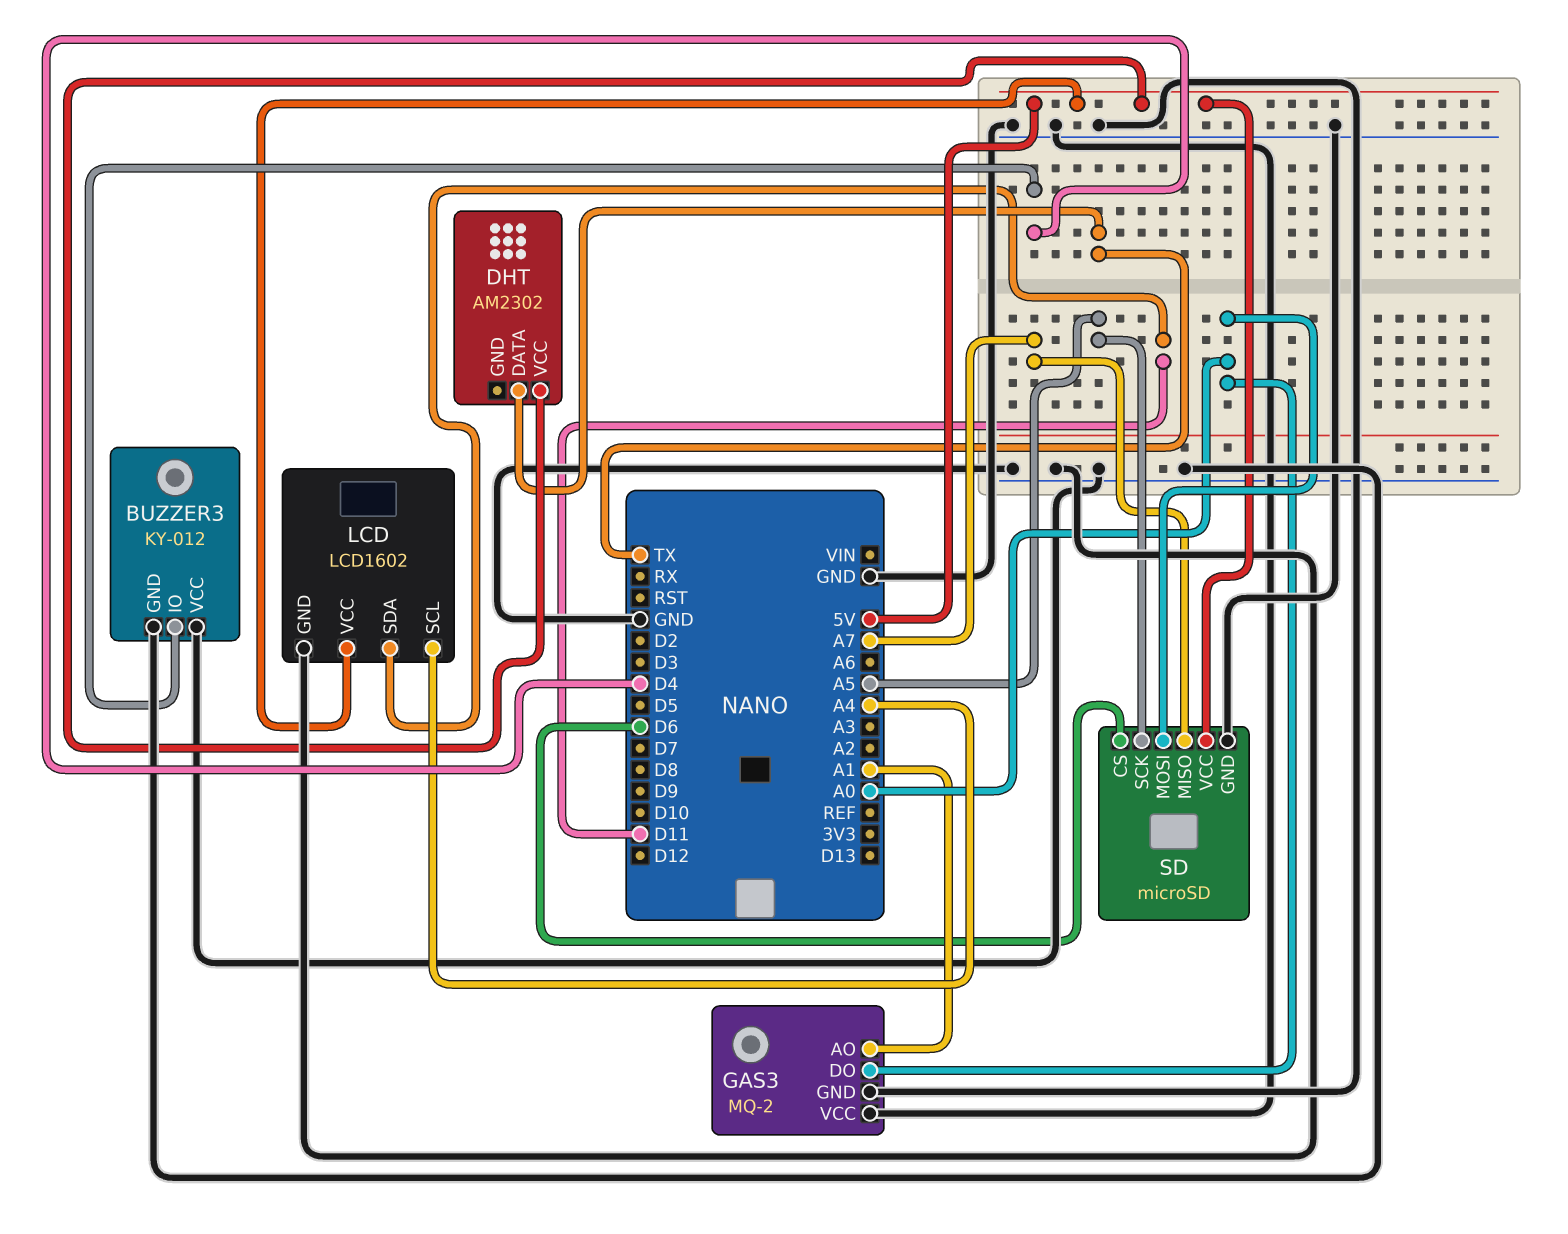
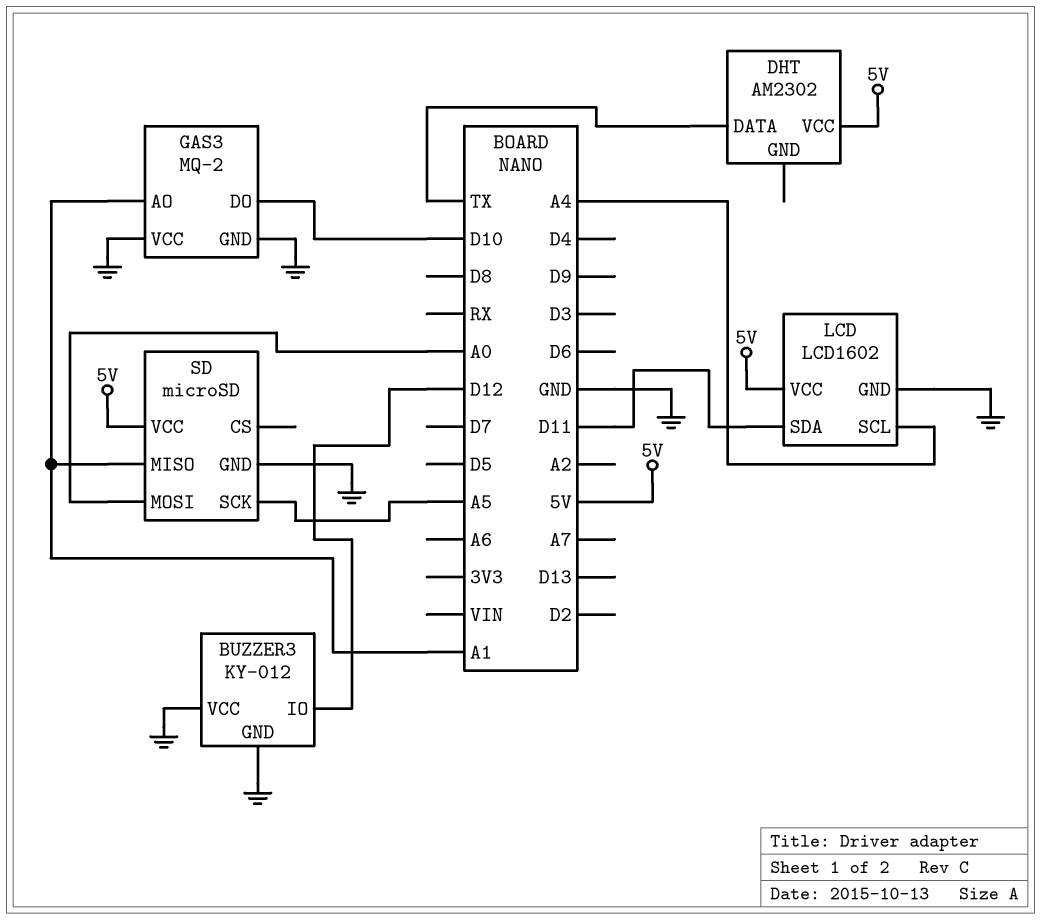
BUZZER3 pin IO: D4 -> D12
GAS3 pin DO: A0 -> D10
SD pin CS: D6 -> none
SD pin MISO: A7 -> A1

